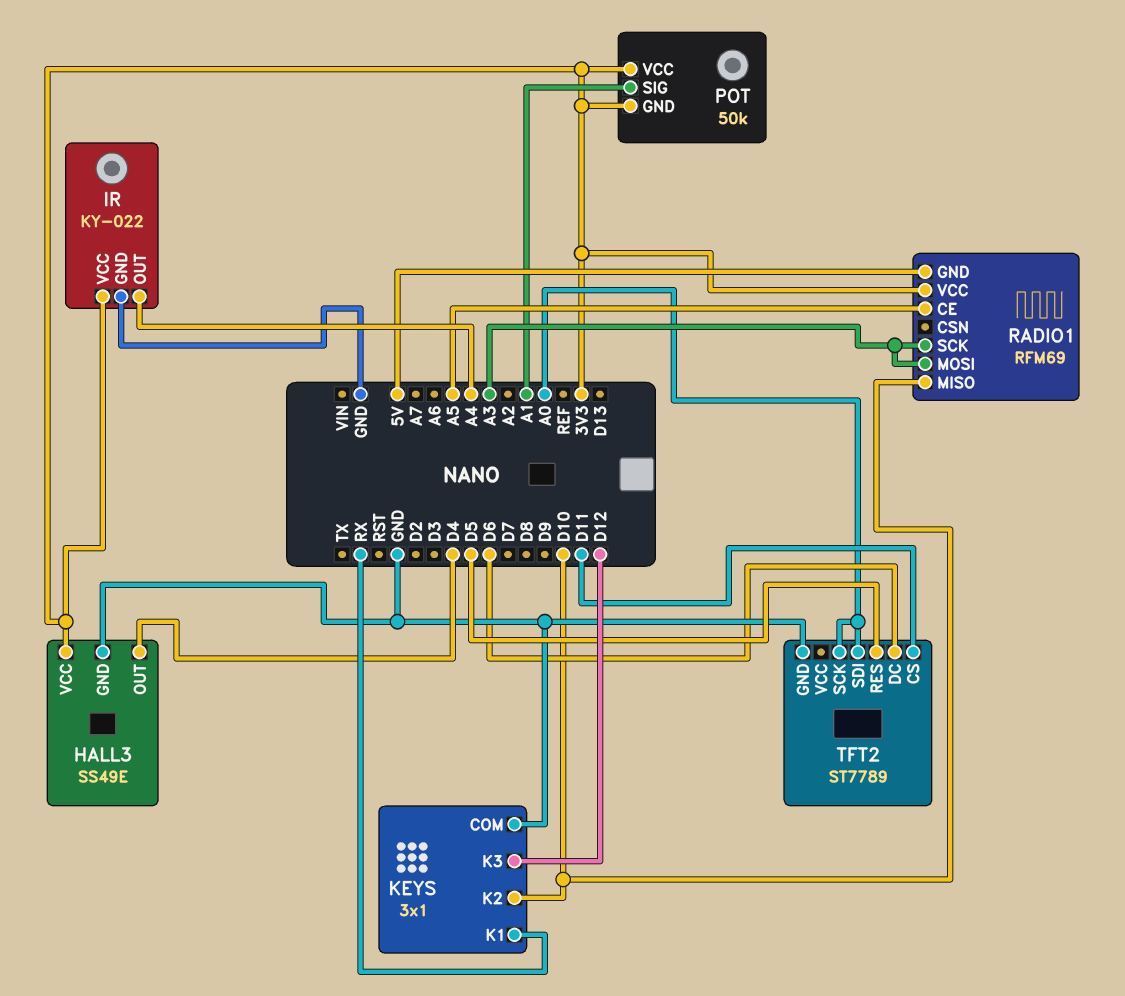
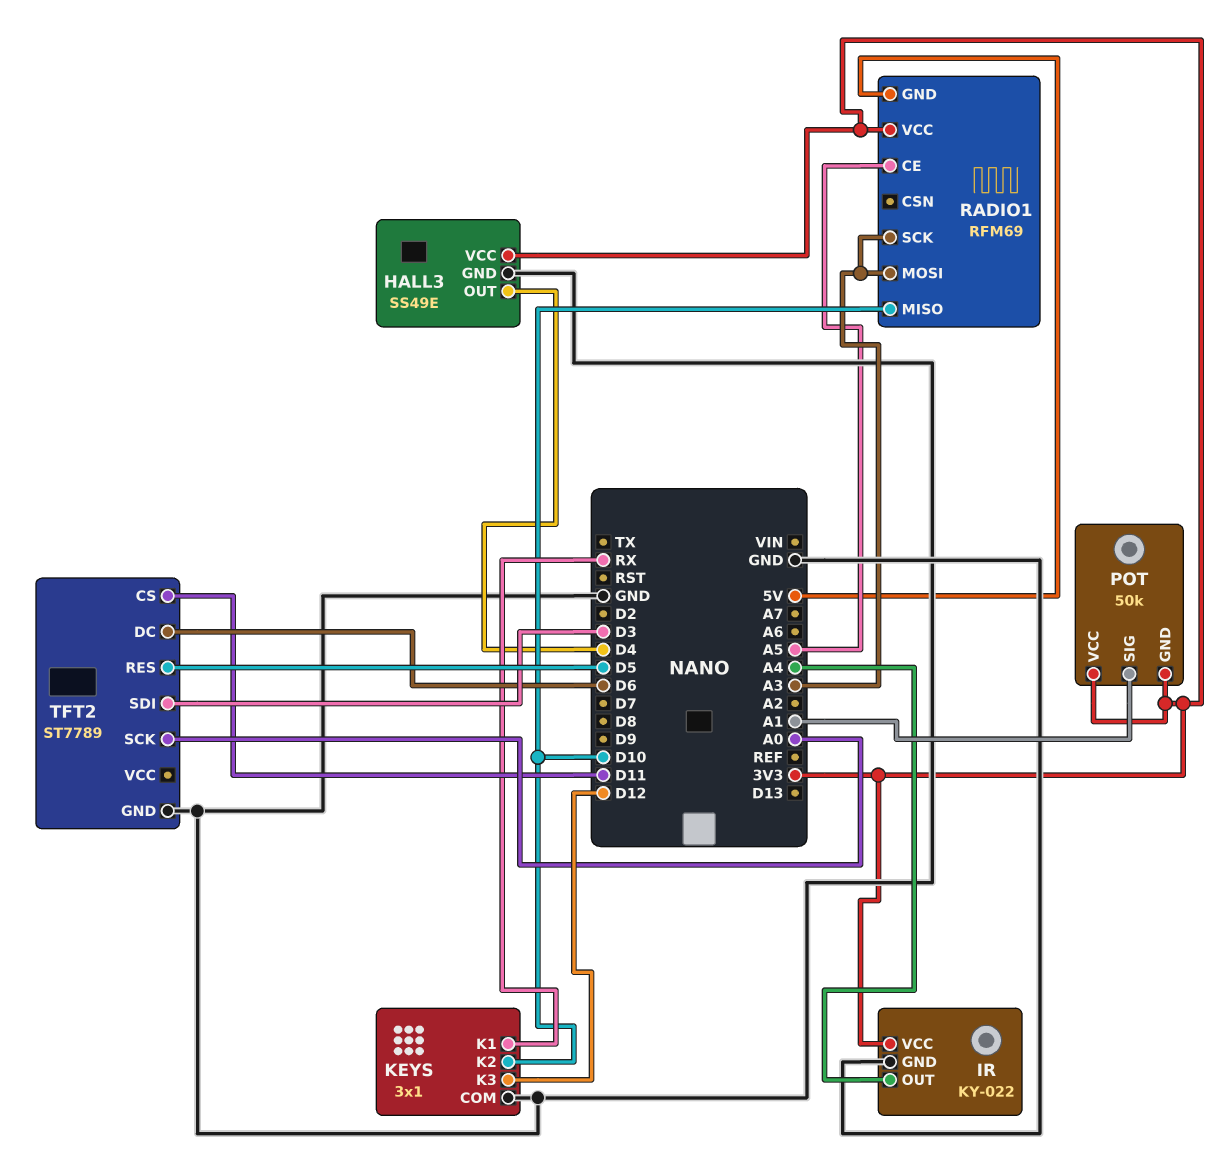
TFT2 pin SDI: A0 -> D3

